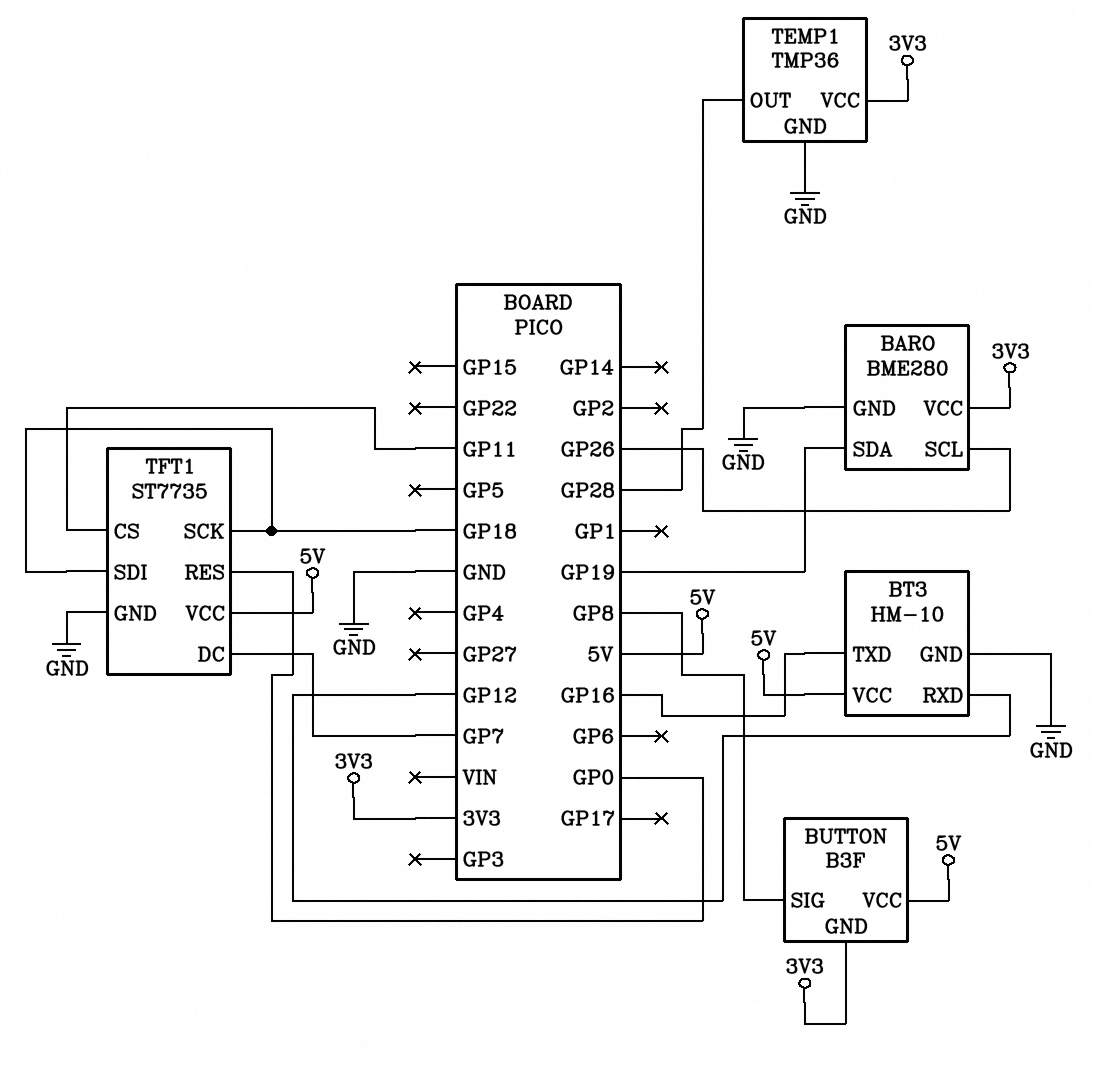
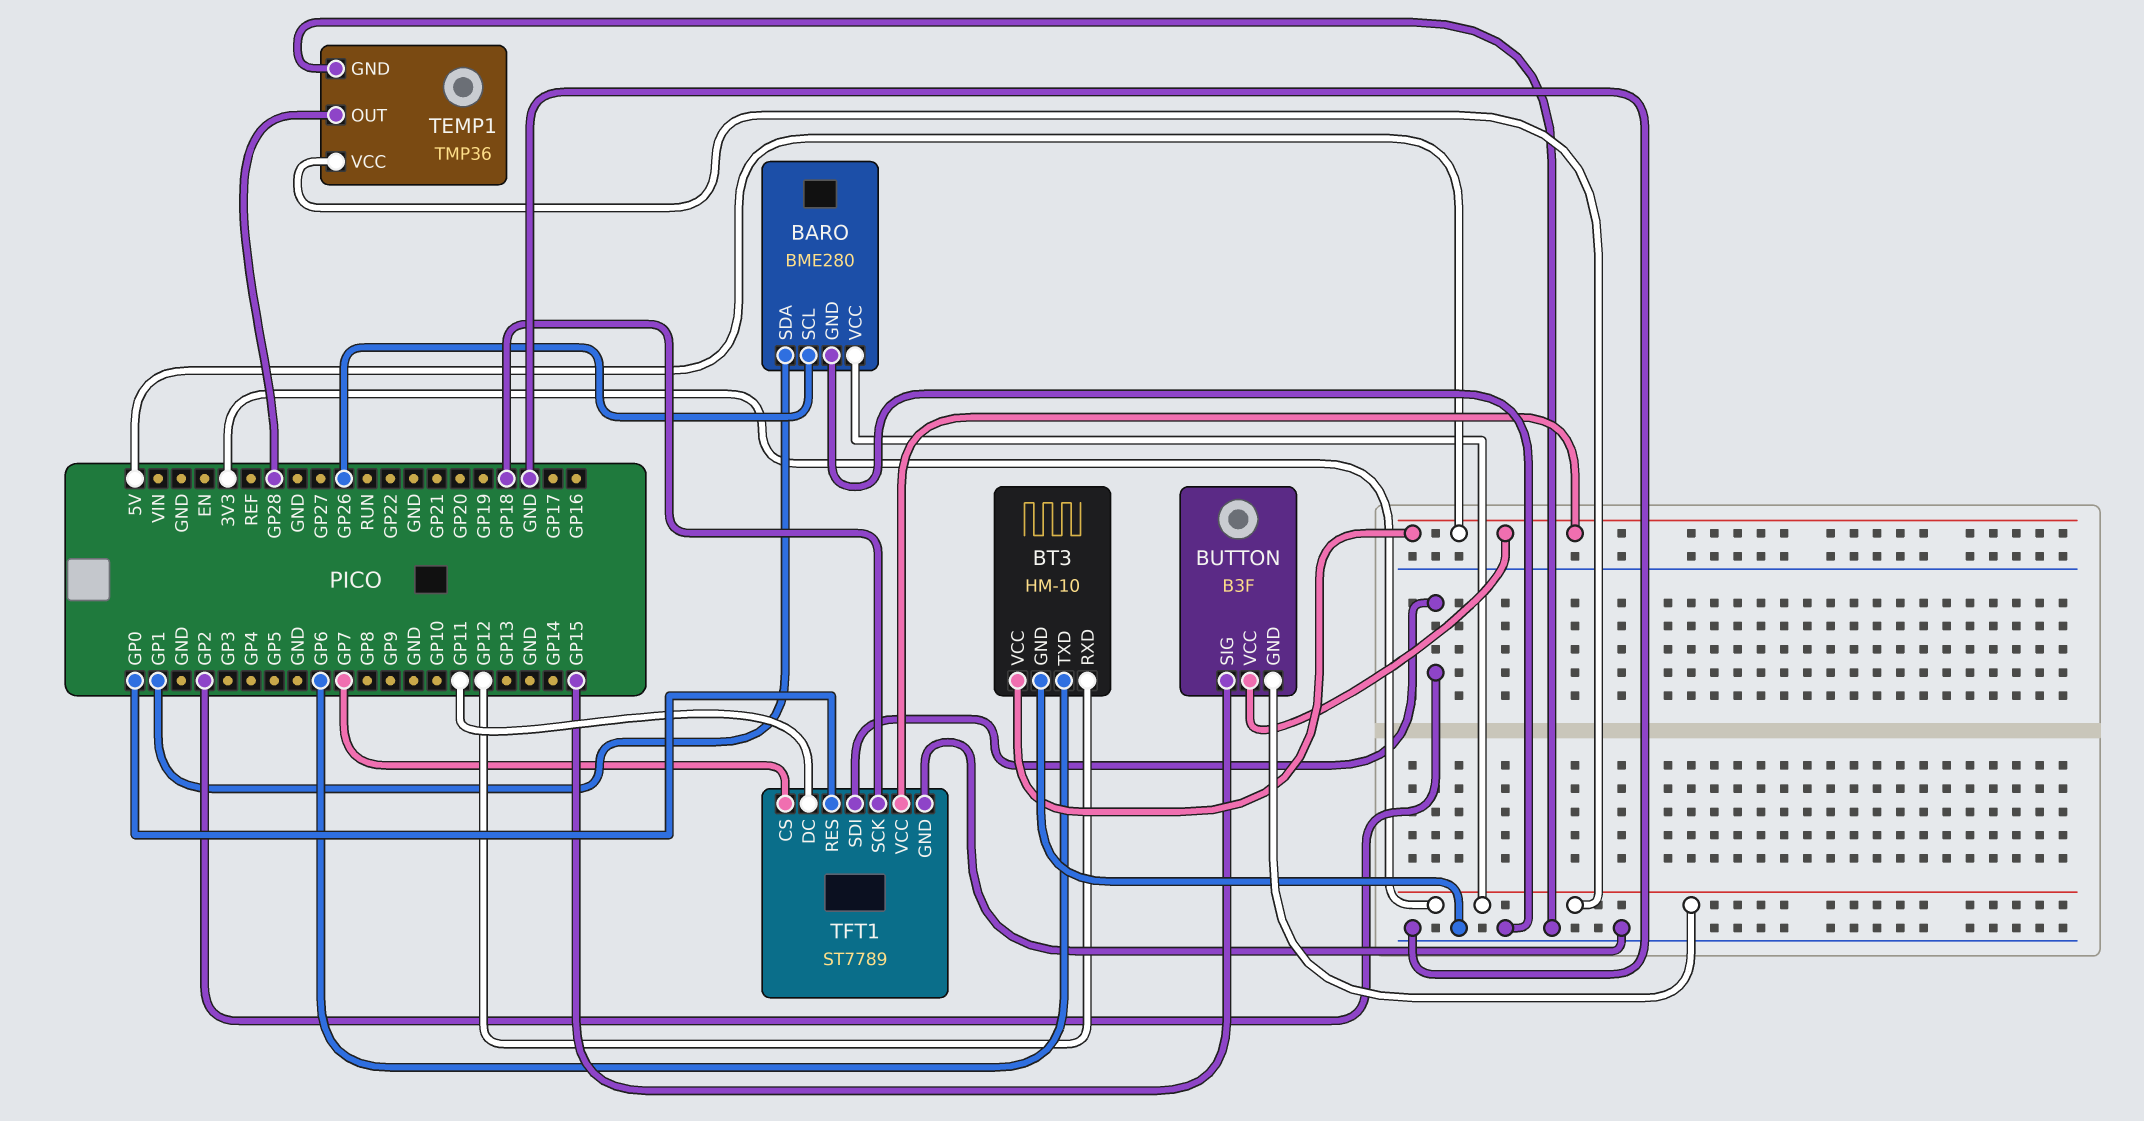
BARO pin SDA: GP19 -> GP1
BT3 pin TXD: GP16 -> GP6
BUTTON pin SIG: GP8 -> GP15
TFT1: ST7735 -> ST7789
TFT1 pin CS: GP11 -> GP7
TFT1 pin DC: GP7 -> GP11
TFT1 pin SDI: GP18 -> GP2

